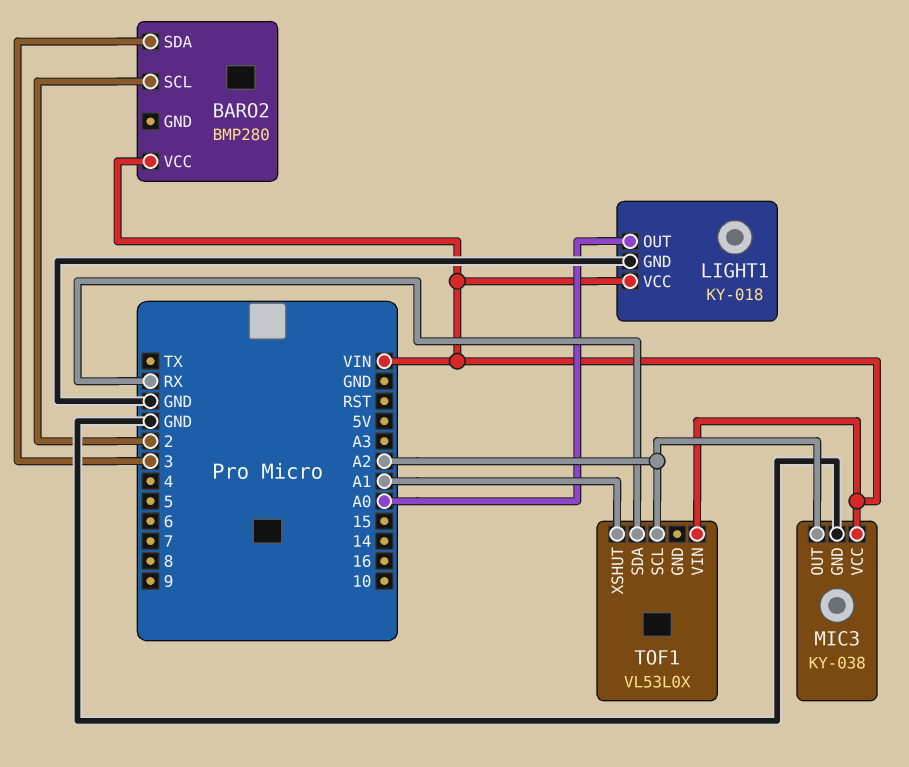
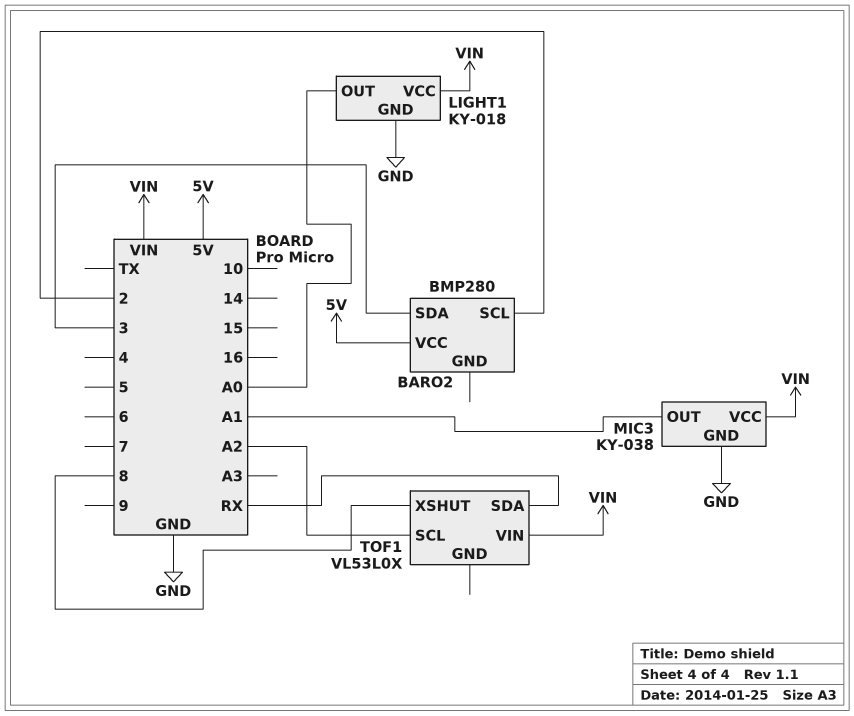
BARO2 pin VCC: VIN -> 5V
MIC3 pin OUT: A2 -> A1
TOF1 pin XSHUT: A1 -> 8

